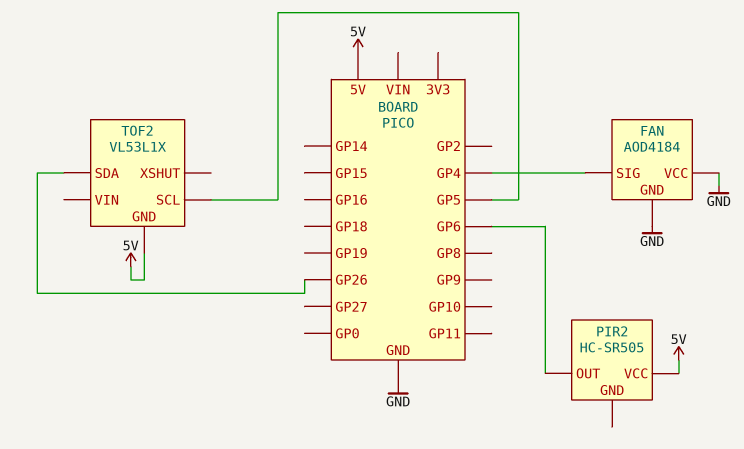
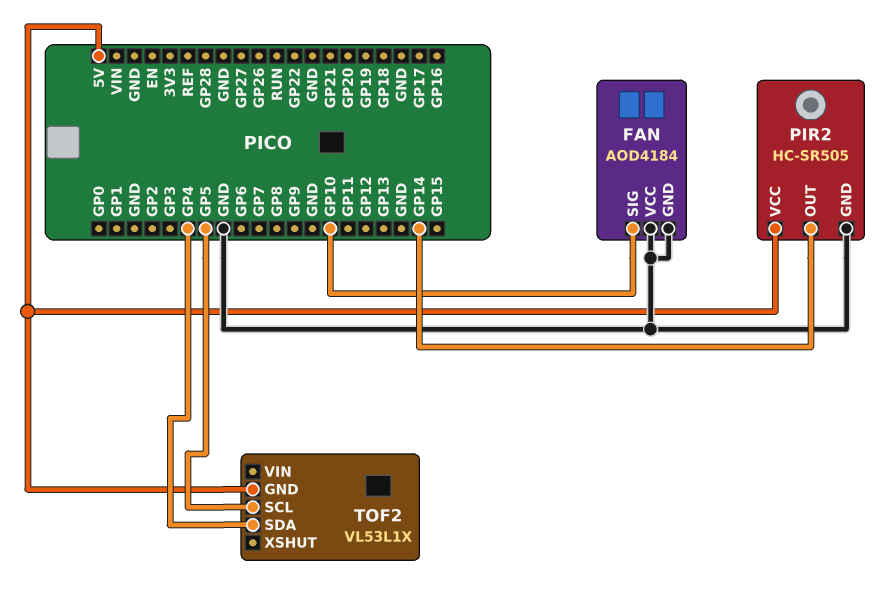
FAN pin SIG: GP4 -> GP10
PIR2 pin GND: none -> GND
PIR2 pin OUT: GP6 -> GP14
TOF2 pin SDA: GP26 -> GP4

